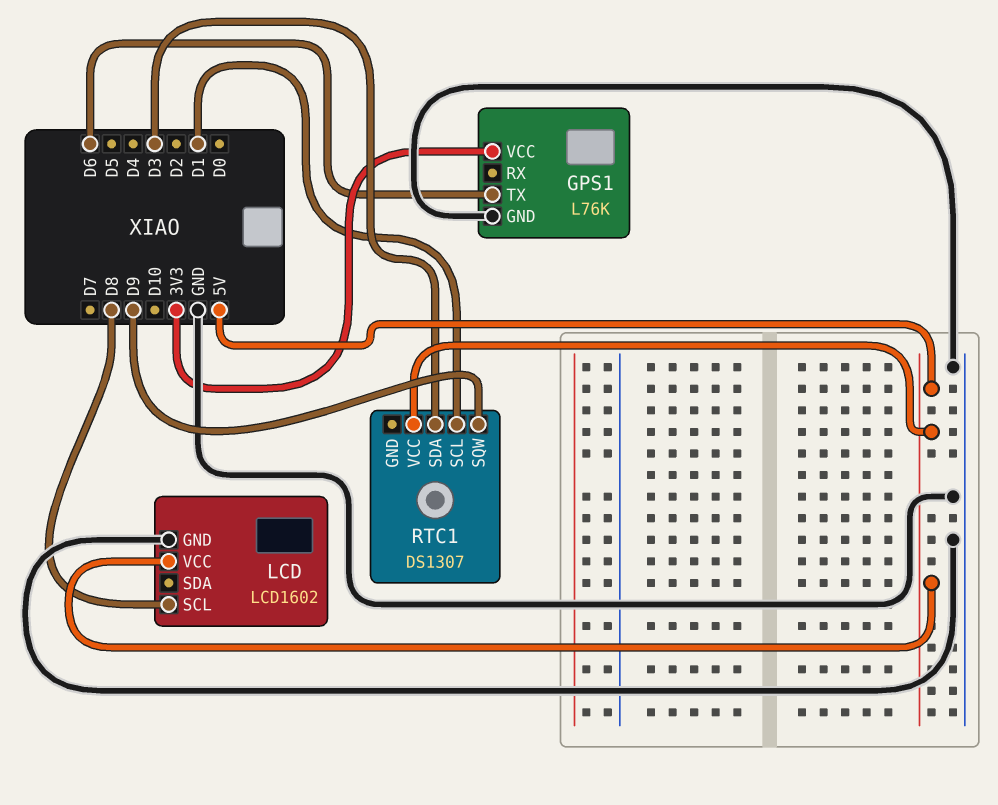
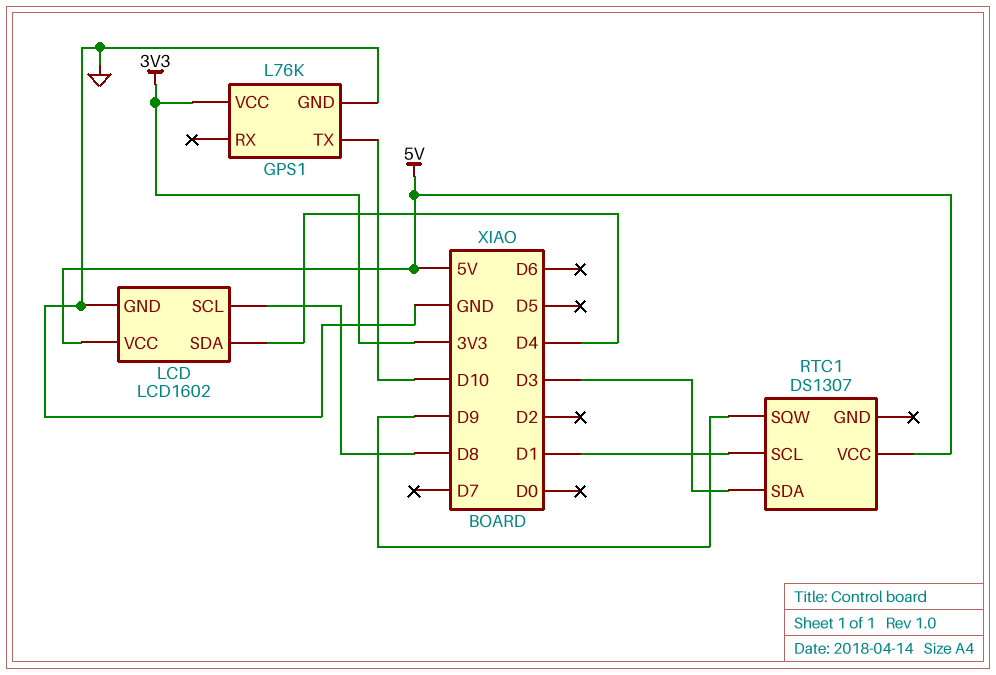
GPS1 pin TX: D6 -> D10
LCD pin SDA: none -> D4

